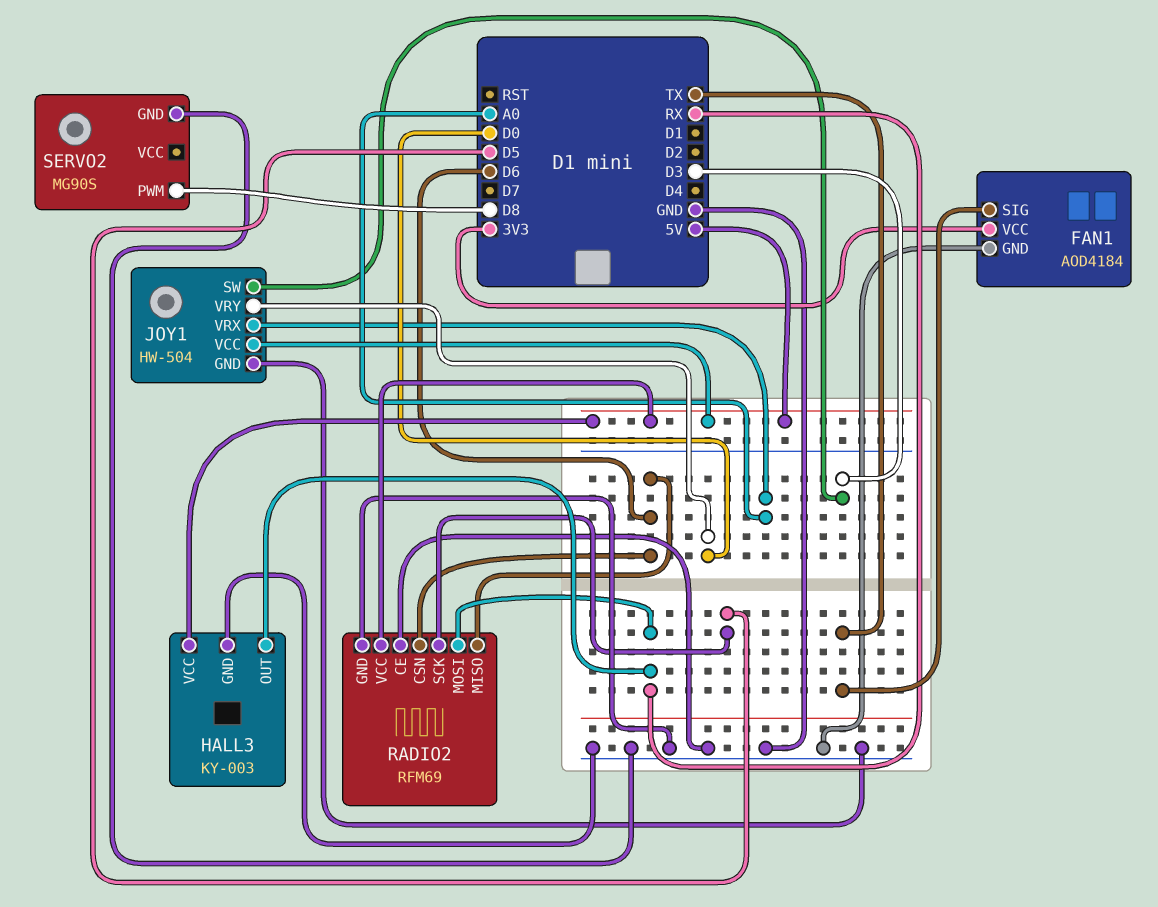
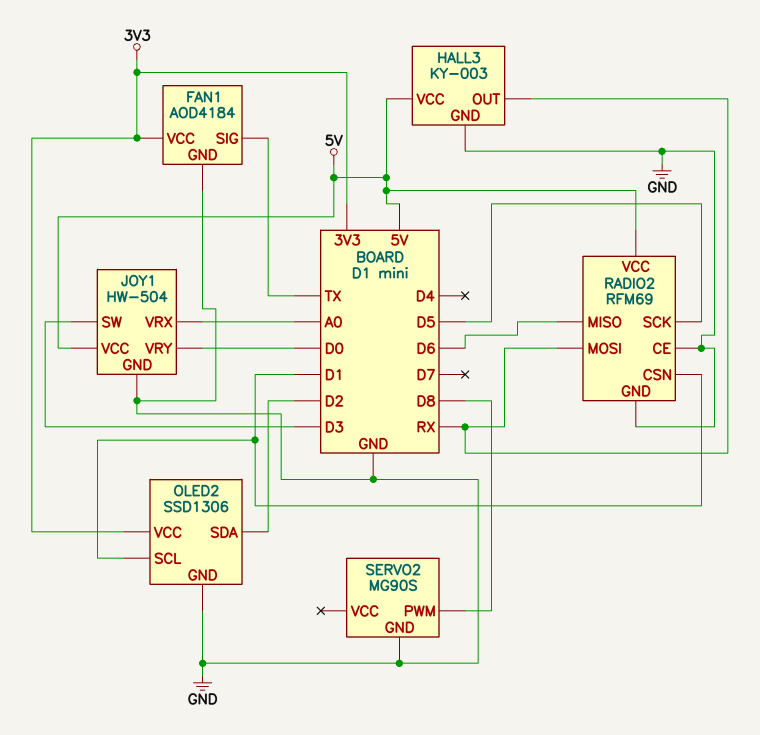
OLED2: none -> SSD1306
OLED2 pin GND: none -> GND
OLED2 pin SCL: none -> D1
OLED2 pin SDA: none -> D2
OLED2 pin VCC: none -> 3V3
RADIO2 pin CSN: D6 -> D1

